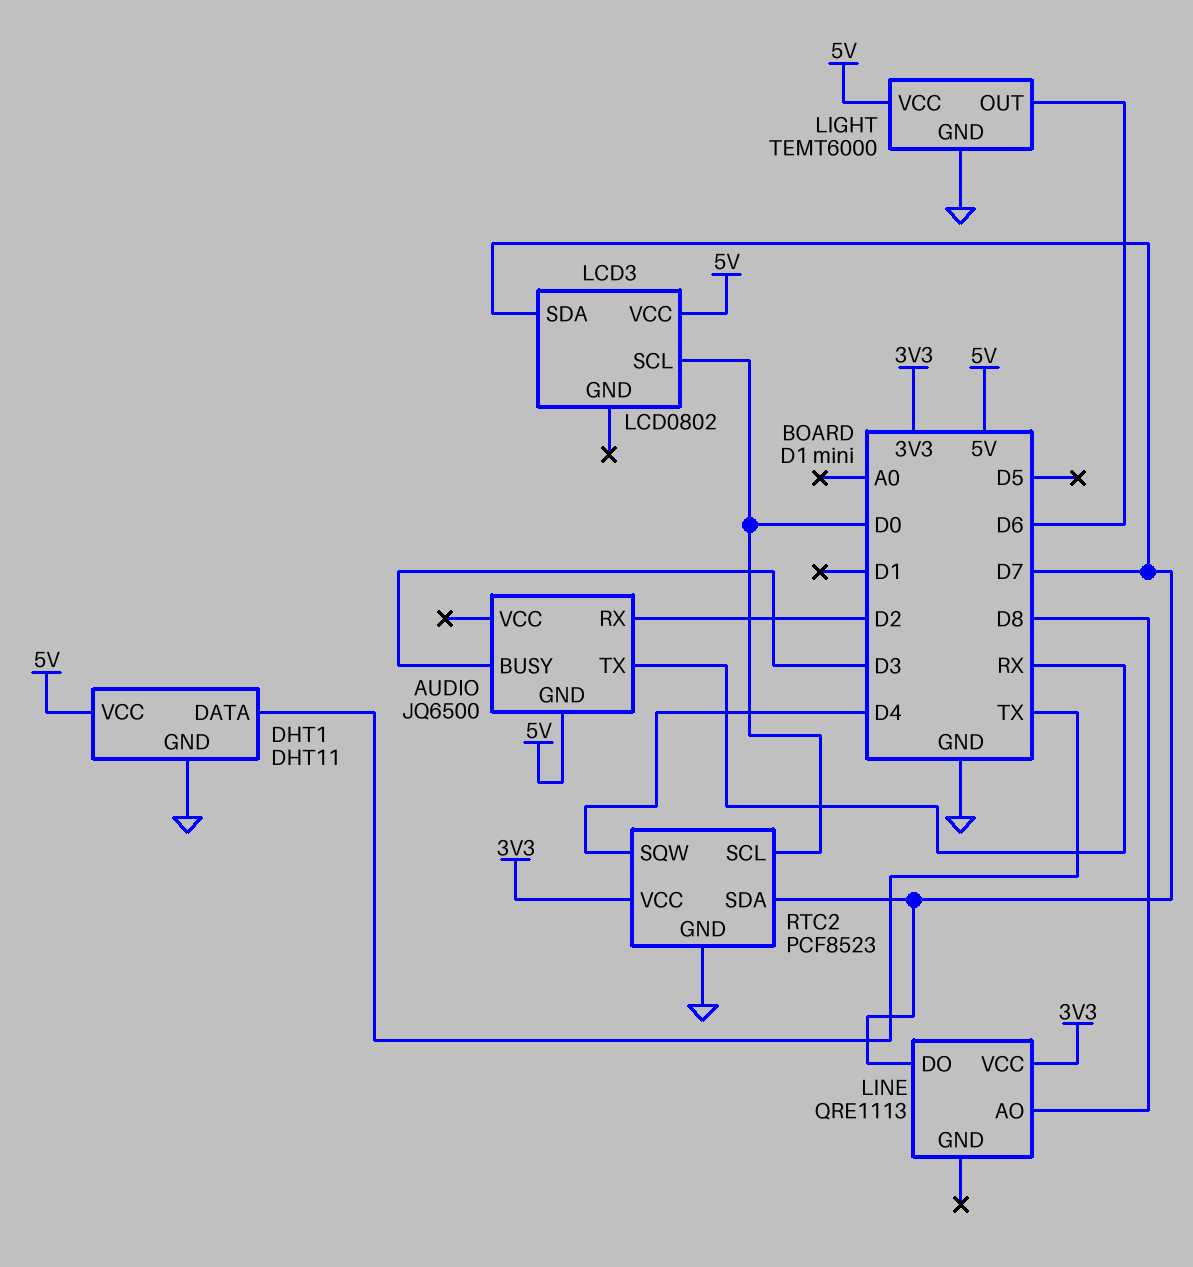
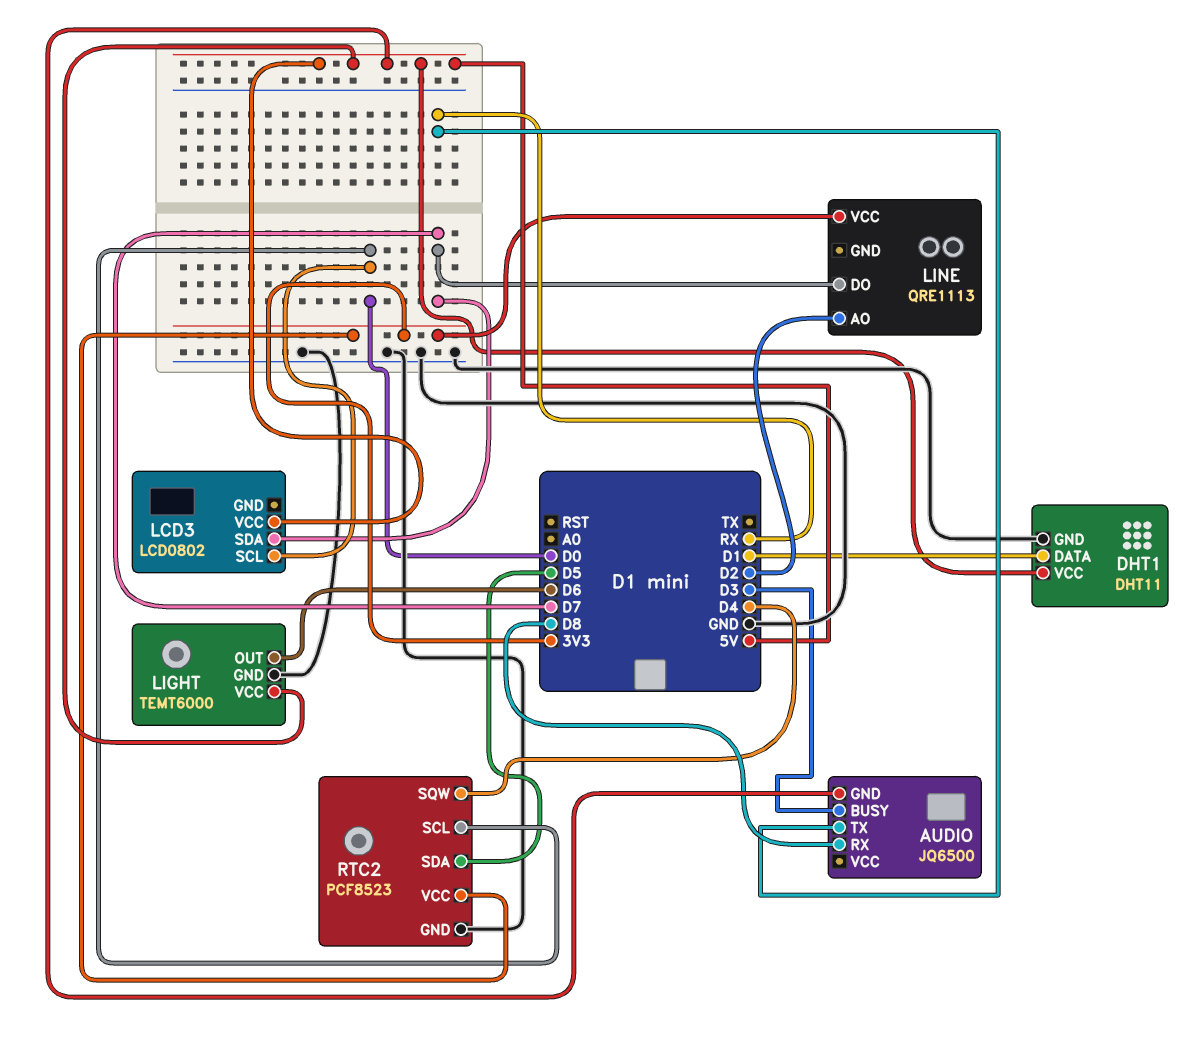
AUDIO pin RX: D2 -> D8
DHT1 pin DATA: TX -> D1
LINE pin AO: D8 -> D2
RTC2 pin SDA: D7 -> D5

